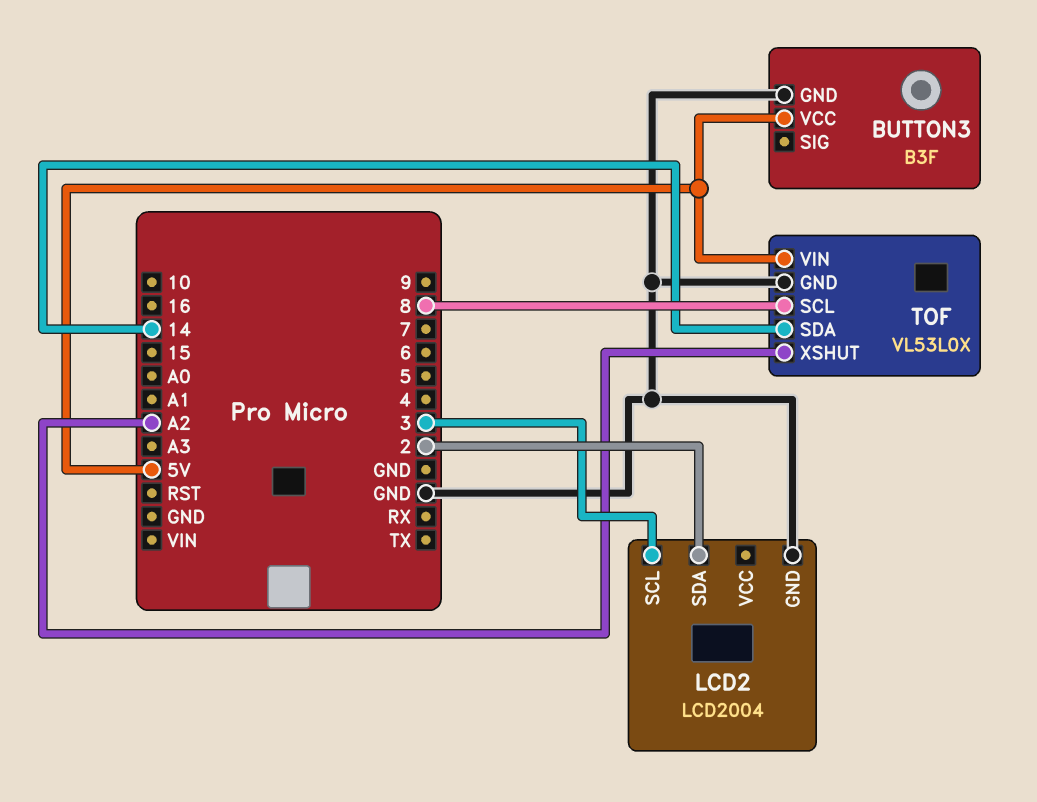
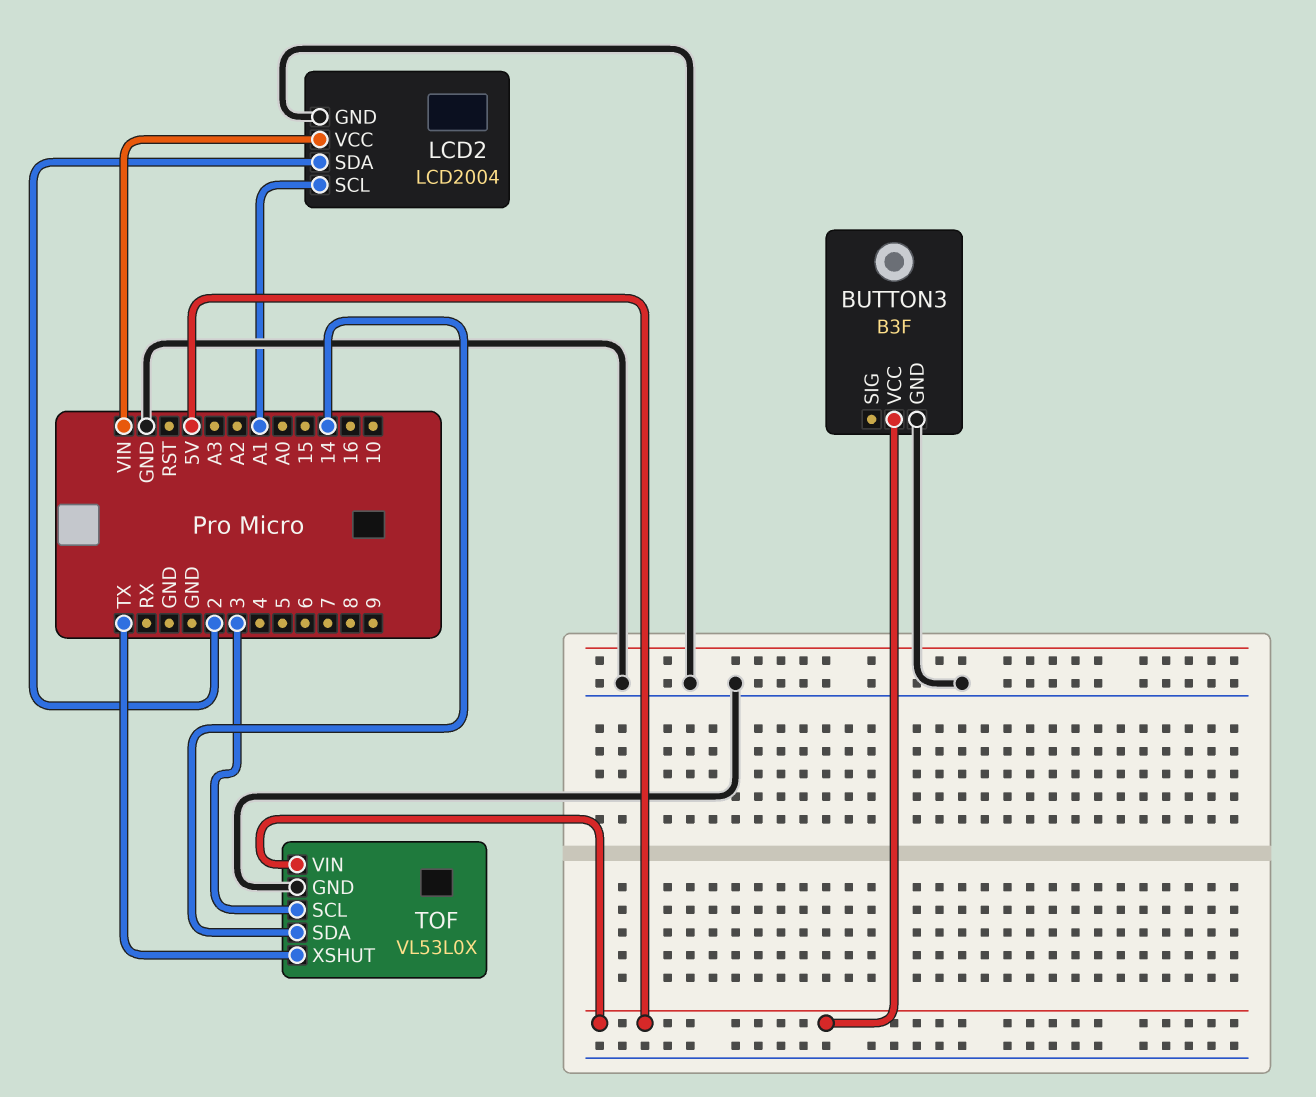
LCD2 pin SCL: 3 -> A1
LCD2 pin VCC: none -> VIN
TOF pin SCL: 8 -> 3
TOF pin XSHUT: A2 -> TX

